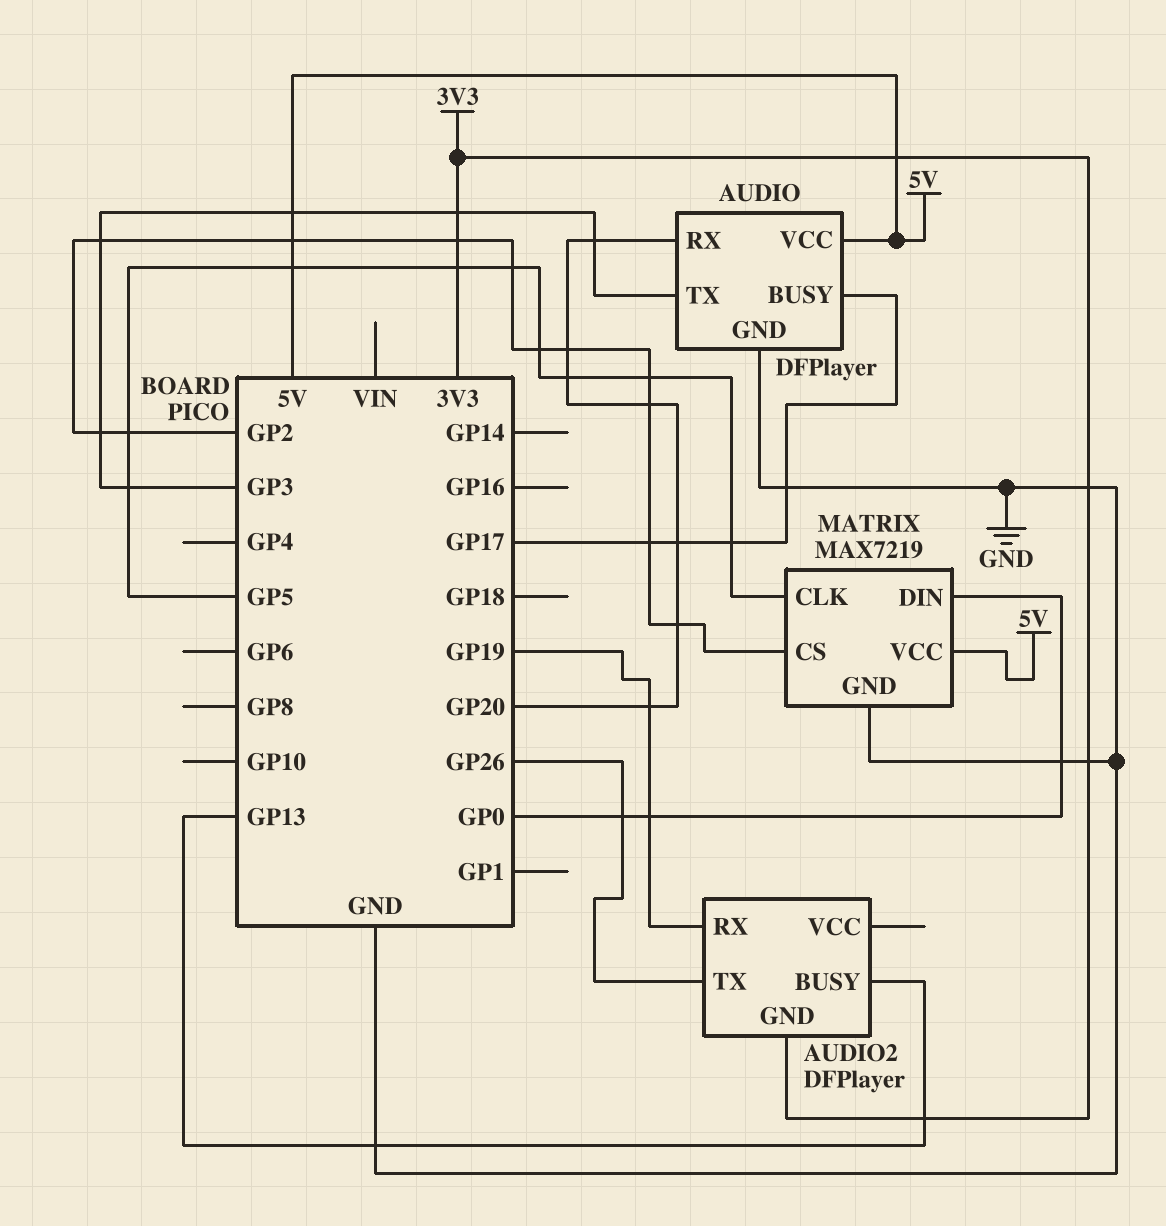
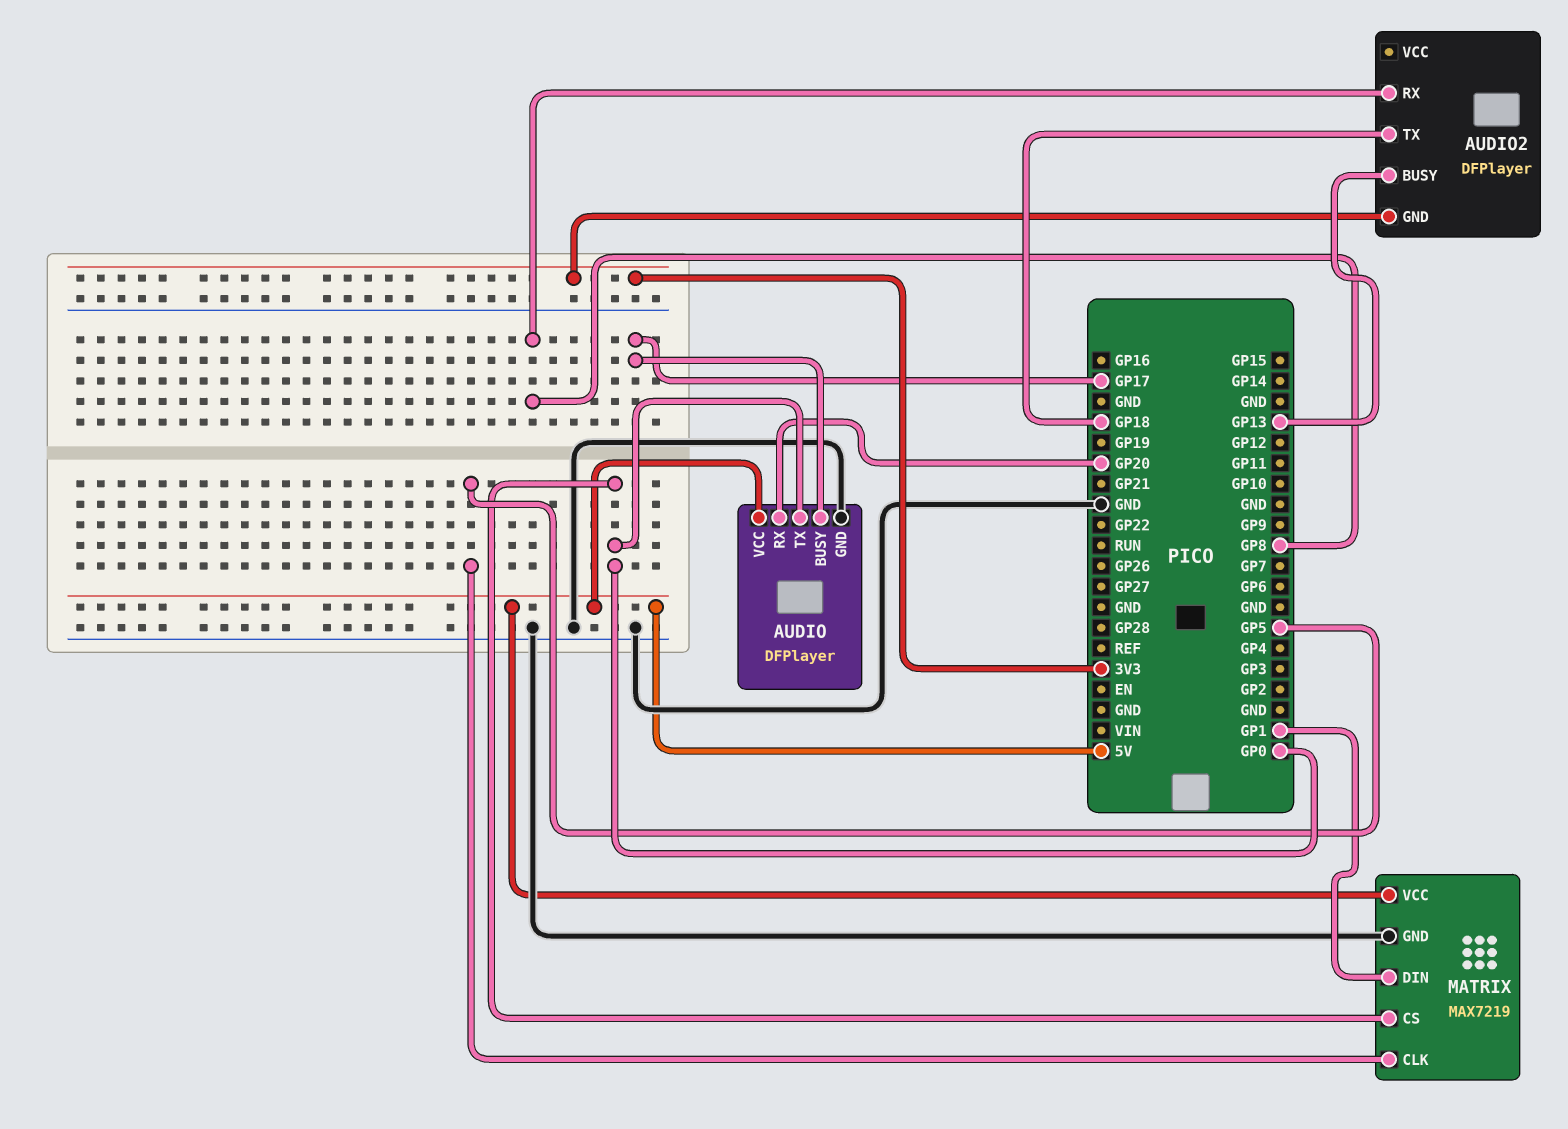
AUDIO pin TX: GP3 -> GP0
AUDIO2 pin RX: GP19 -> GP8
AUDIO2 pin TX: GP26 -> GP18
MATRIX pin CS: GP2 -> GP0
MATRIX pin DIN: GP0 -> GP1

